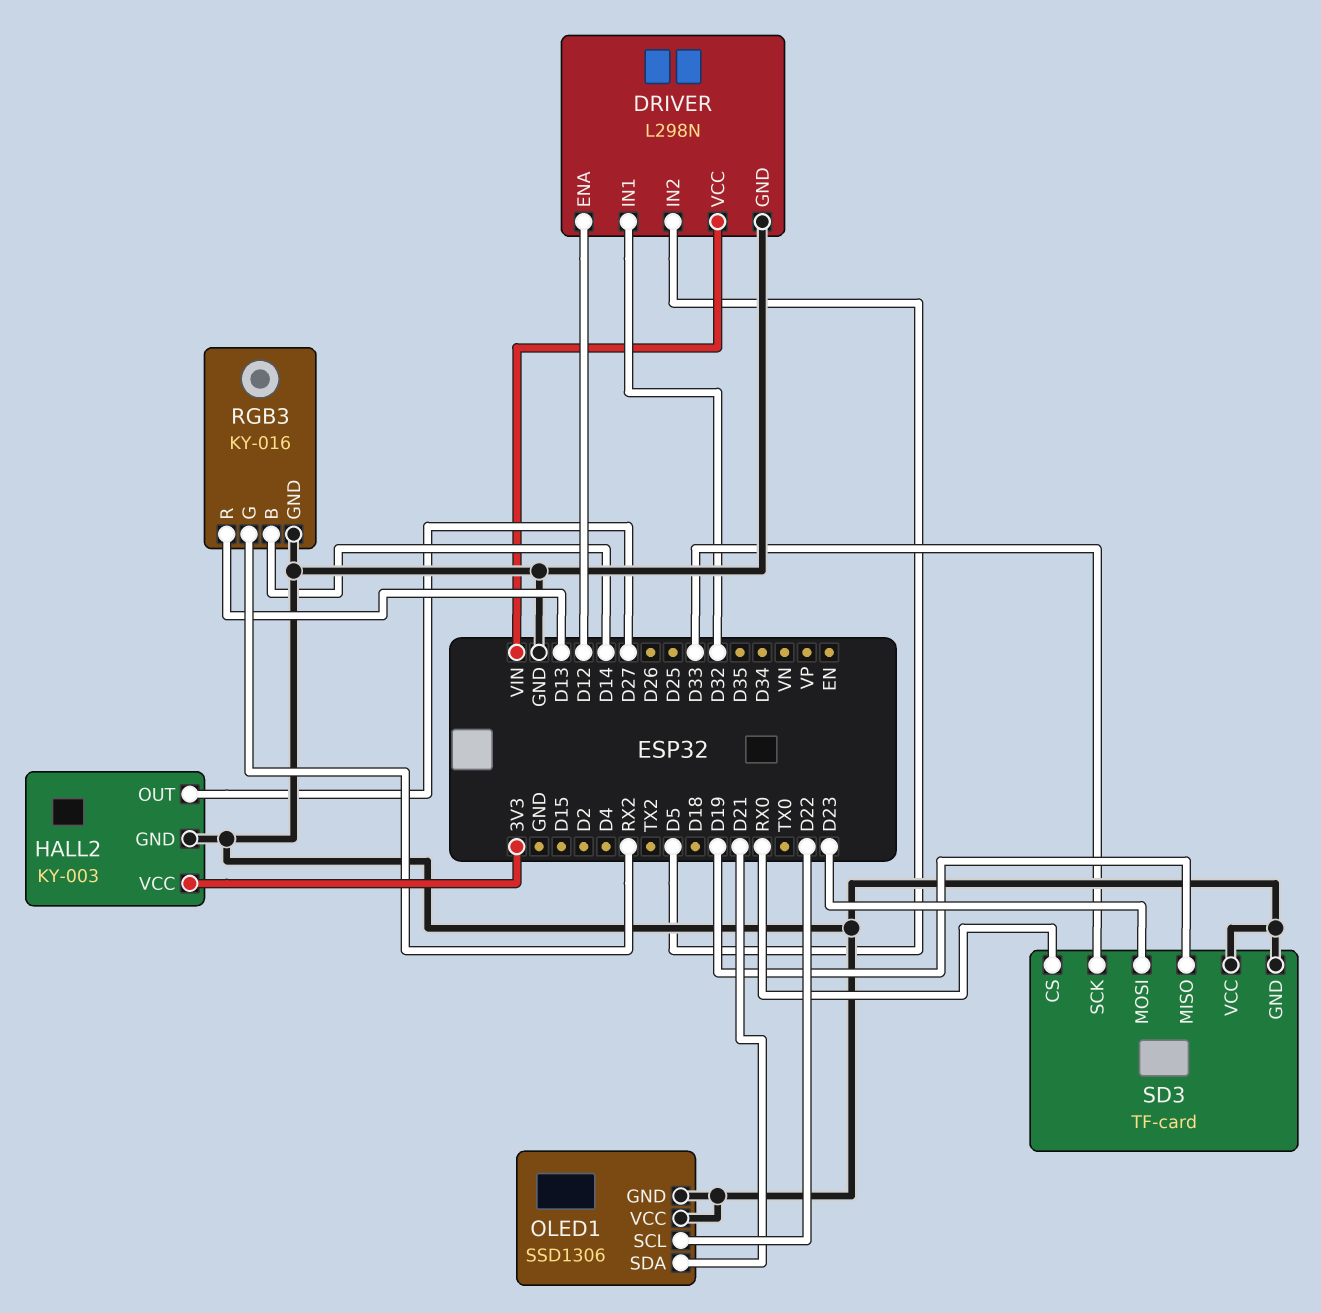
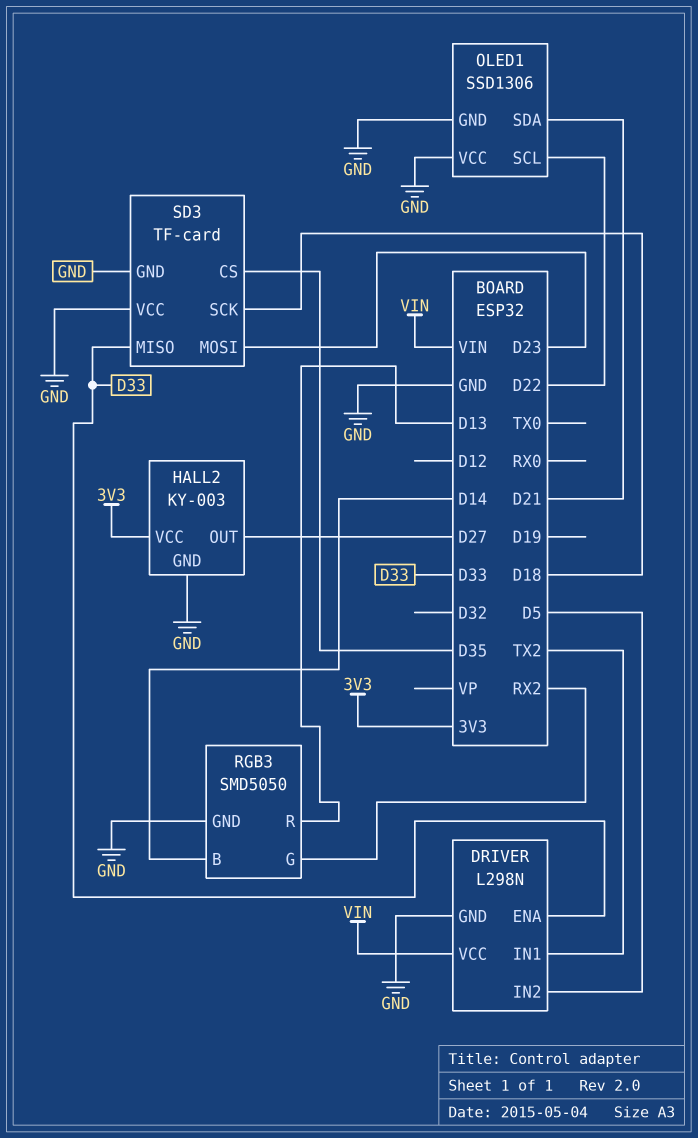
DRIVER pin ENA: D12 -> D33
DRIVER pin IN1: D32 -> TX2
RGB3: KY-016 -> SMD5050
SD3 pin CS: RX0 -> D35
SD3 pin MISO: D19 -> D33
SD3 pin SCK: D33 -> D18

